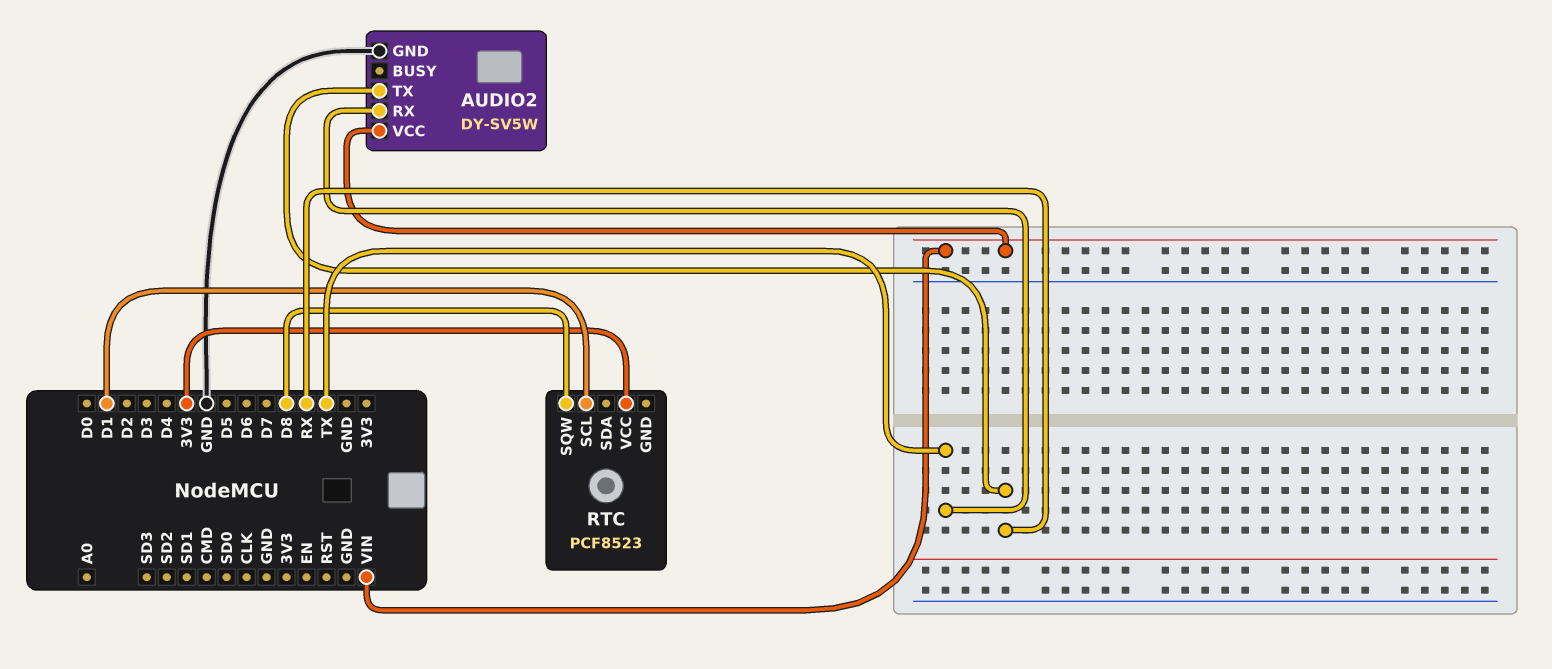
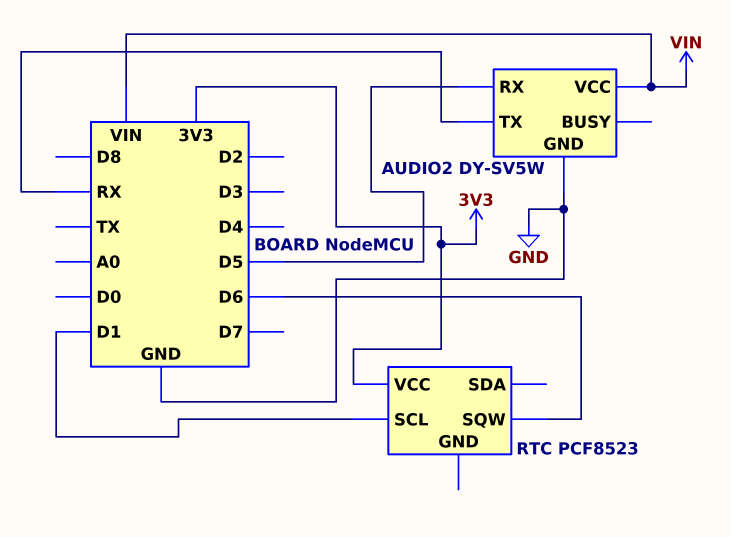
AUDIO2 pin RX: TX -> D5
RTC pin SQW: D8 -> D6

